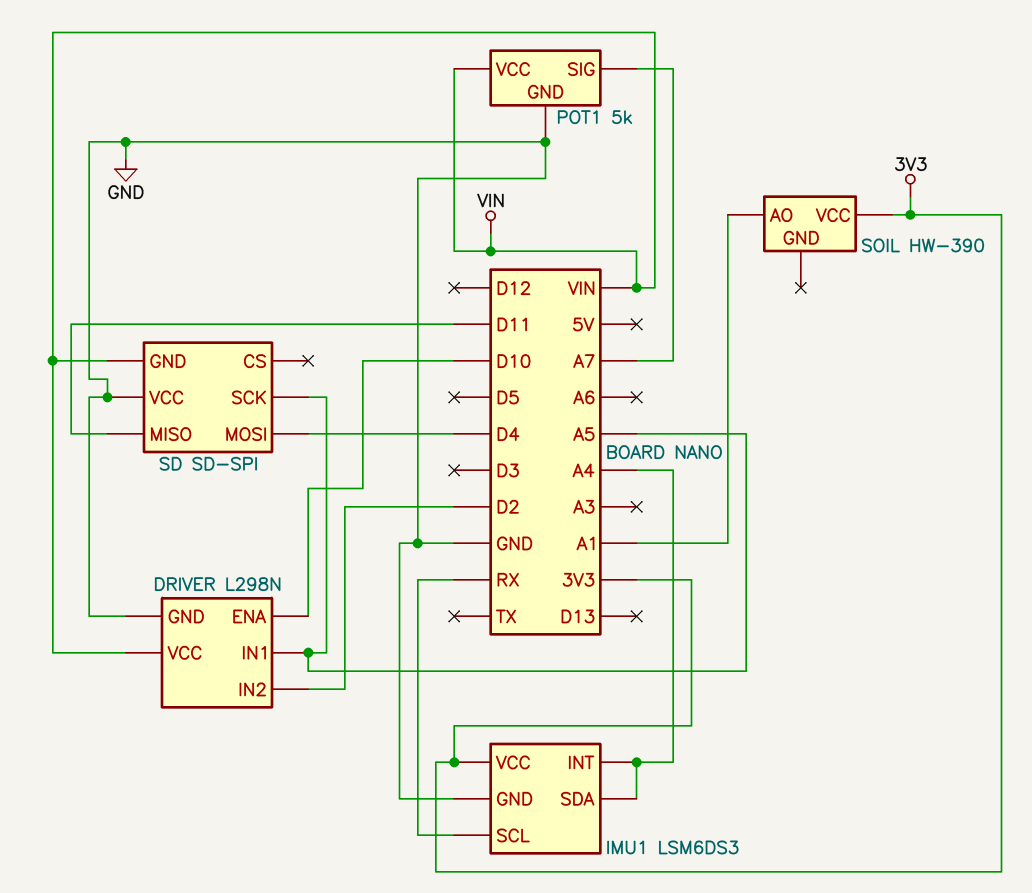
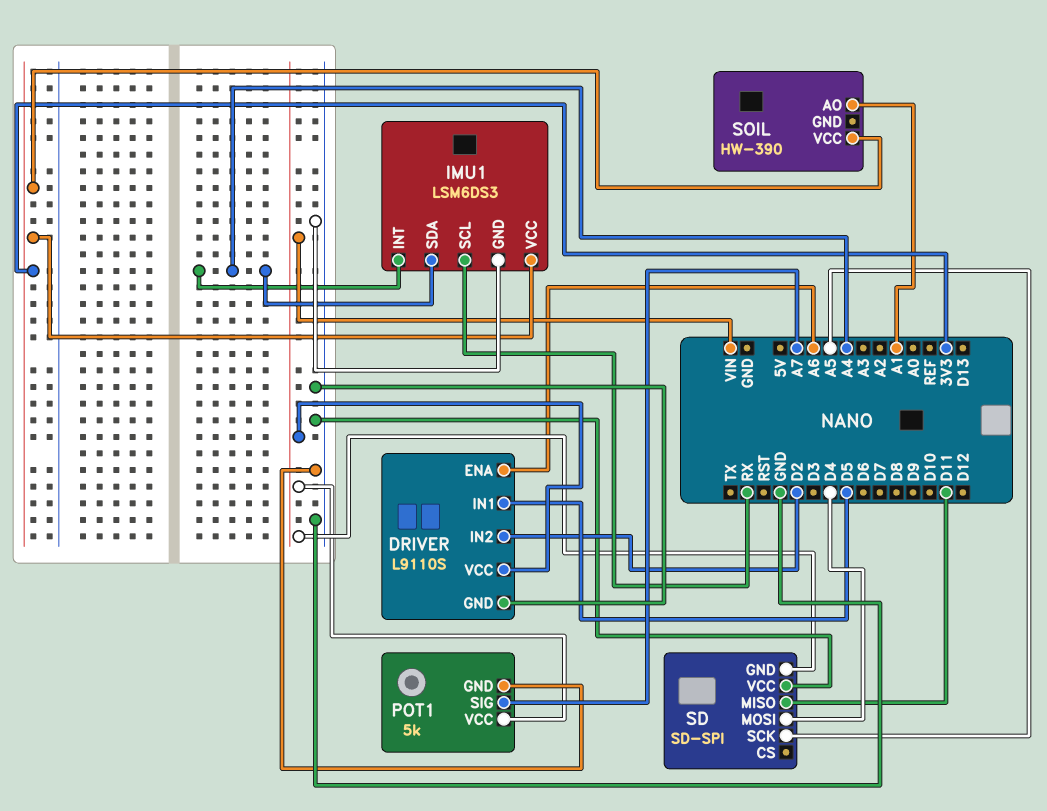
DRIVER: L298N -> L9110S
DRIVER pin ENA: D10 -> A6
DRIVER pin IN1: A5 -> D5

